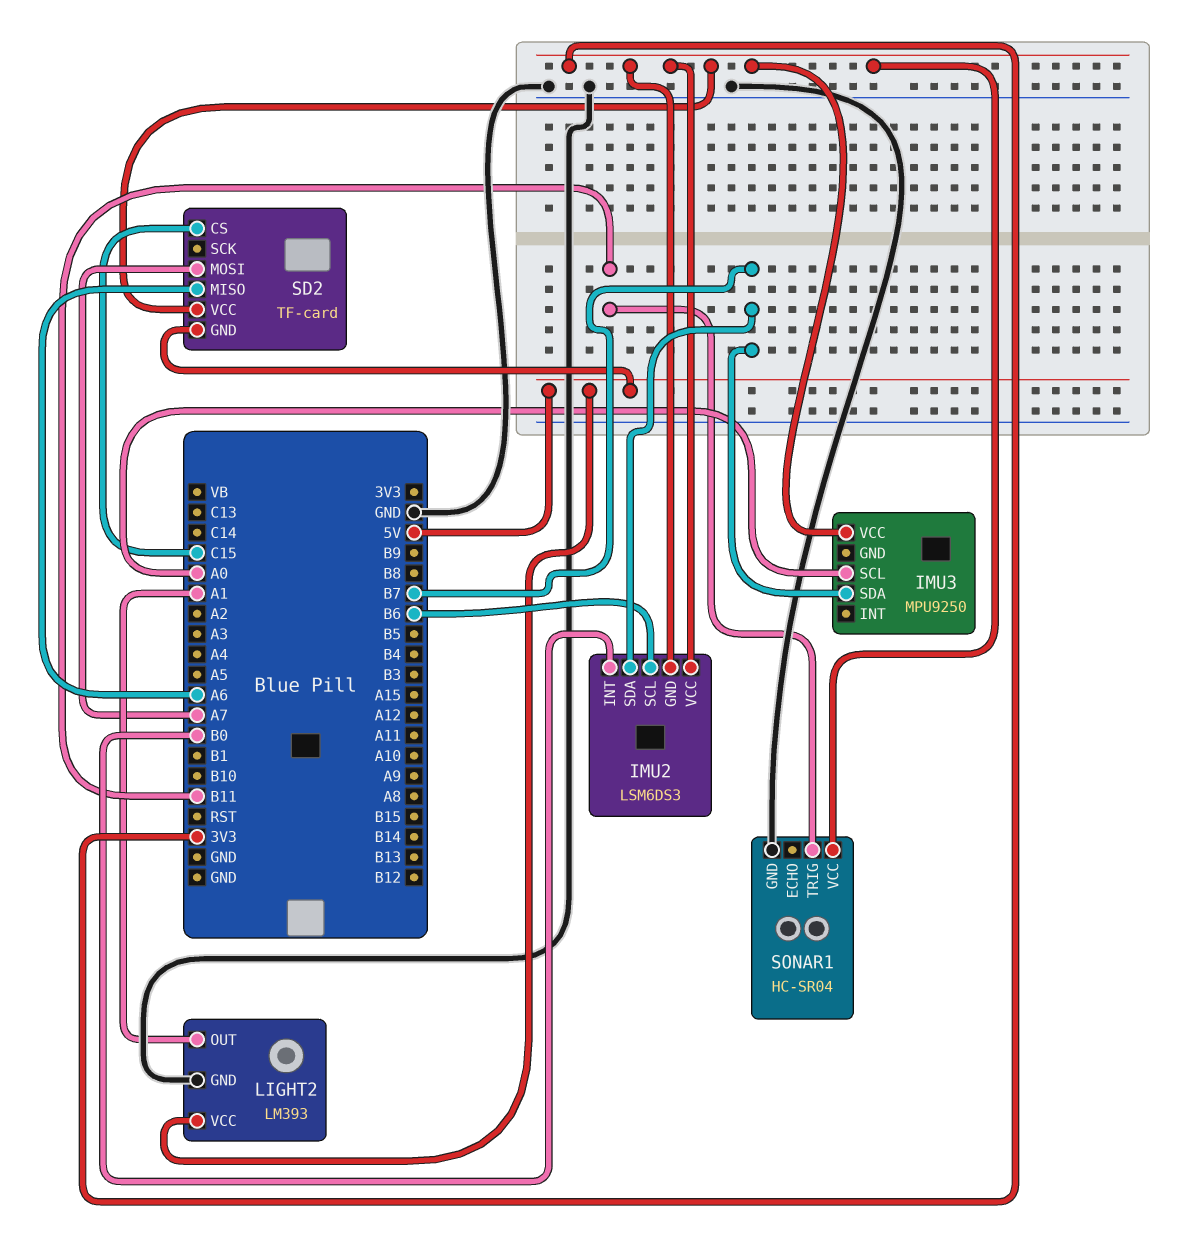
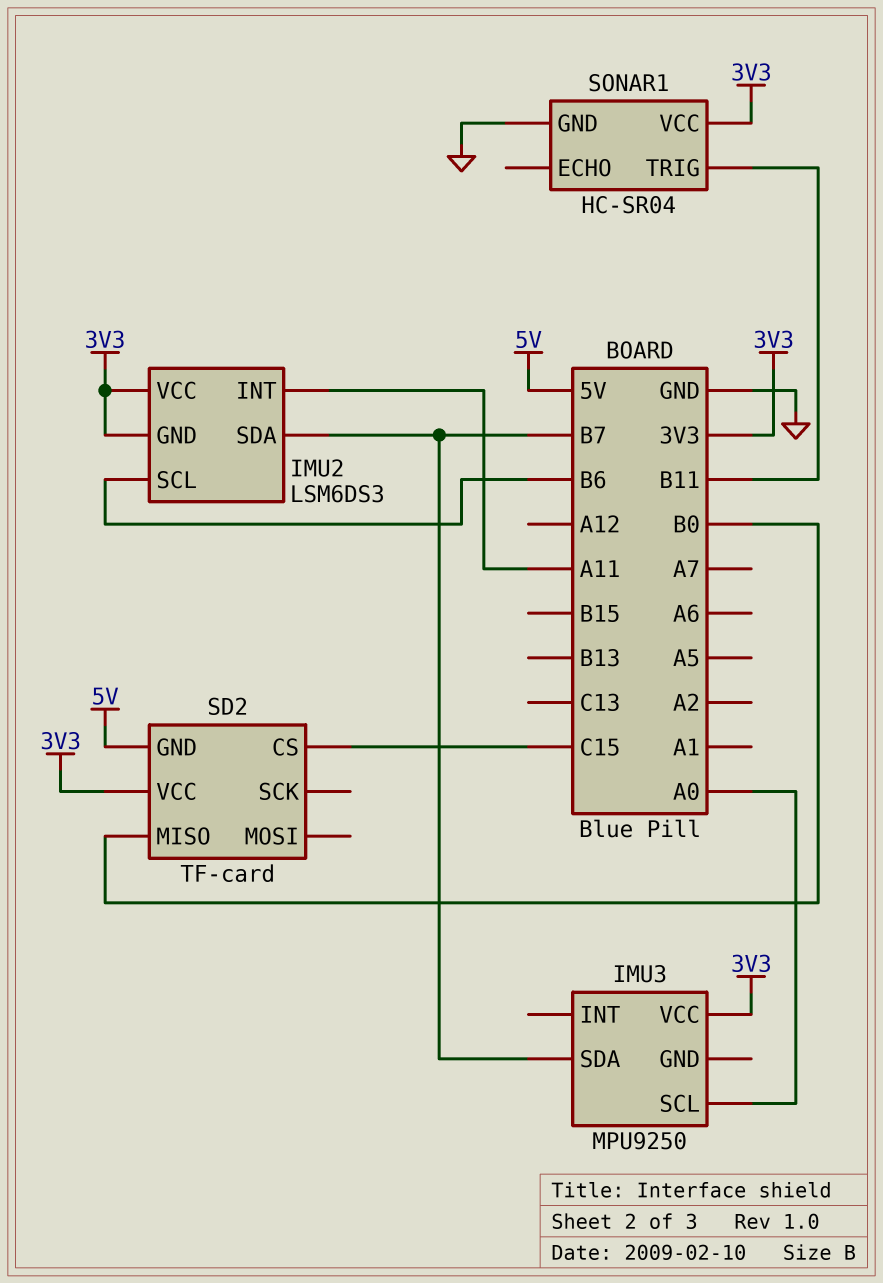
IMU2 pin INT: B0 -> A11
LIGHT2: LM393 -> none
LIGHT2 pin GND: GND -> none
LIGHT2 pin OUT: A1 -> none
LIGHT2 pin VCC: 5V -> none
SD2 pin MISO: A6 -> B0
SD2 pin MOSI: A7 -> none

